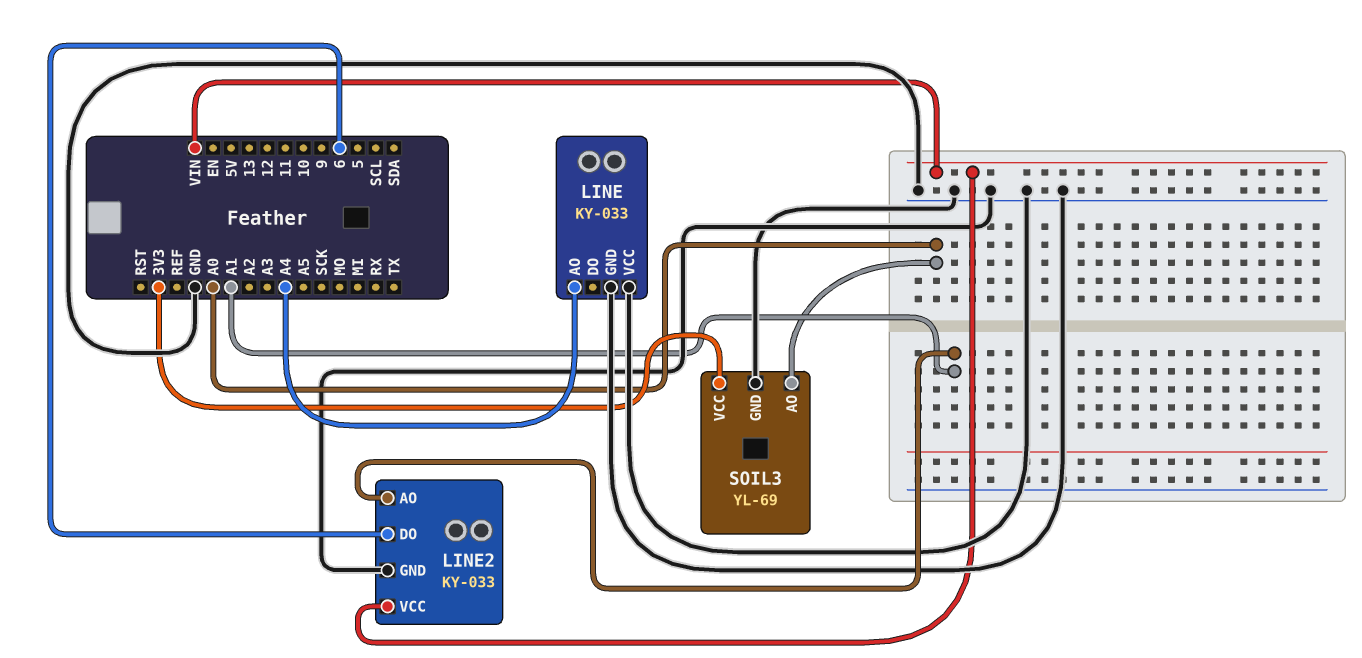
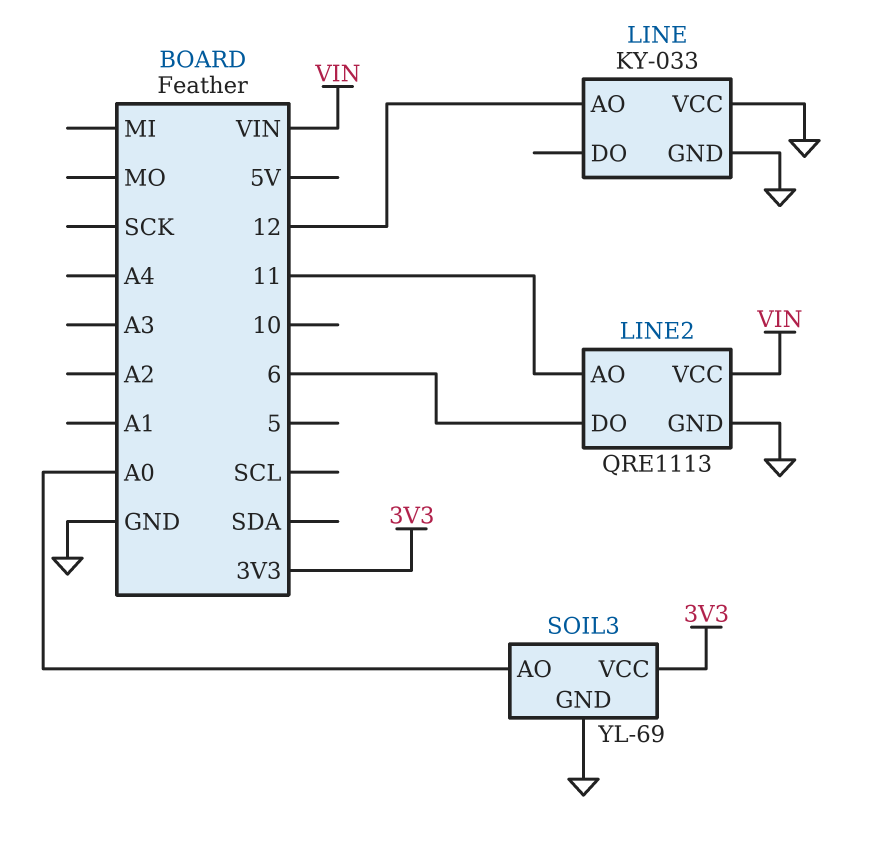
LINE pin AO: A4 -> 12
LINE2: KY-033 -> QRE1113
LINE2 pin AO: A1 -> 11

